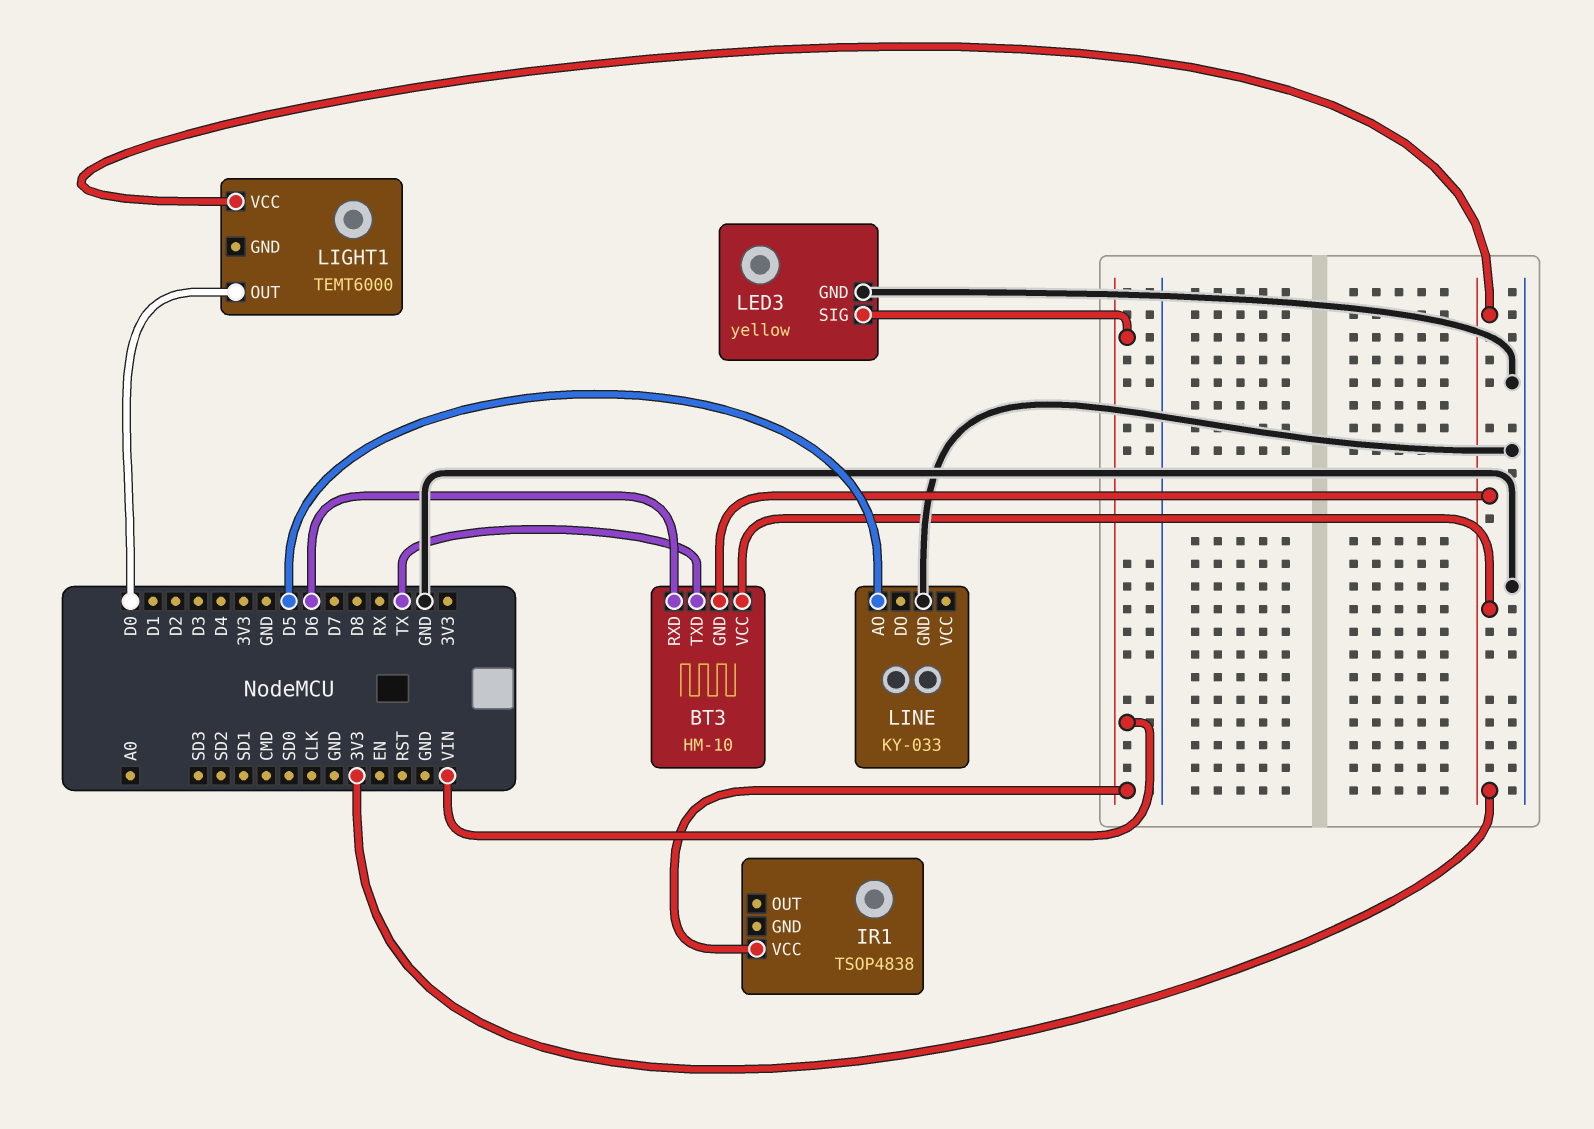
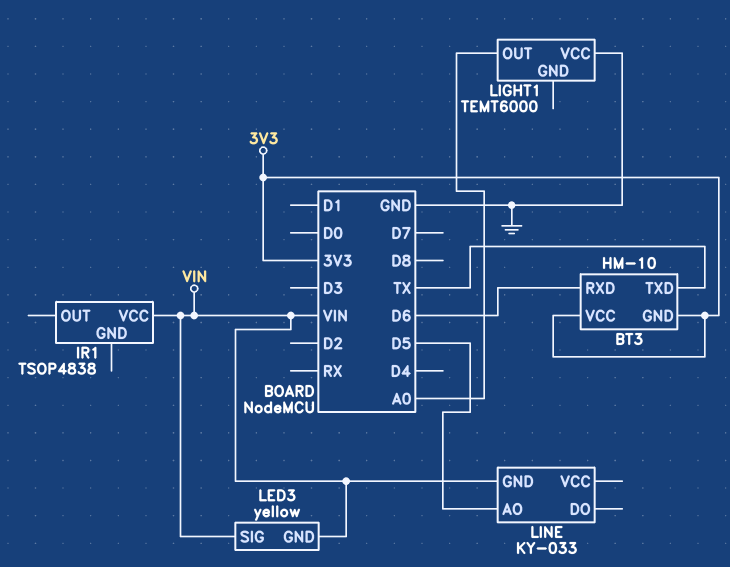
LED3 pin GND: GND -> VIN
LIGHT1 pin OUT: D0 -> A0
LIGHT1 pin VCC: 3V3 -> GND
LINE pin GND: GND -> VIN

